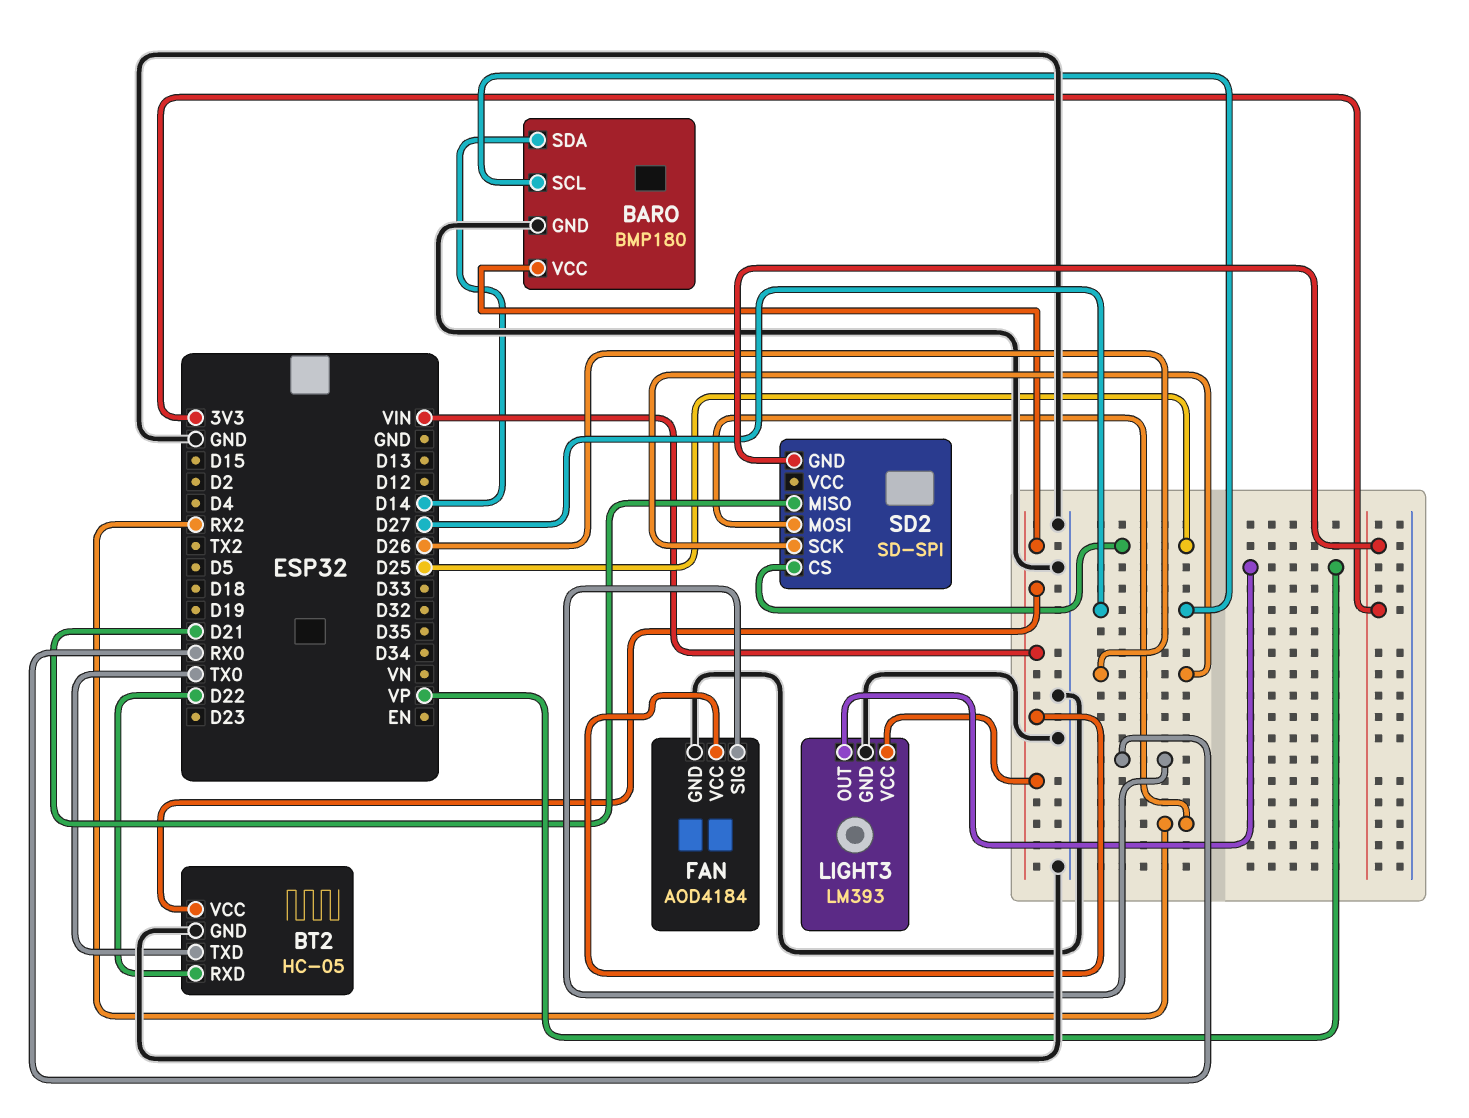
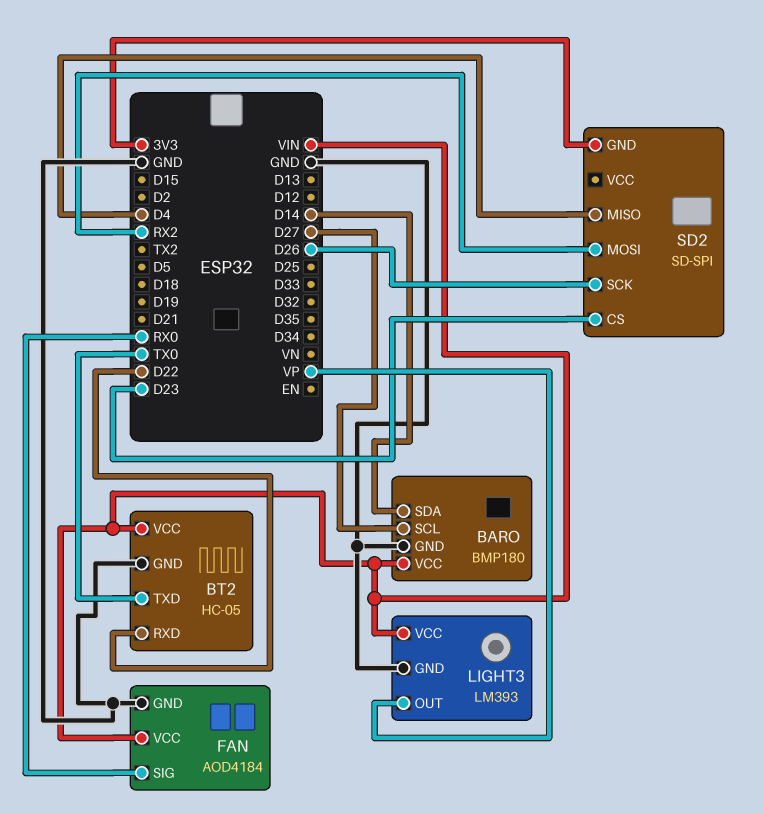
SD2 pin CS: D25 -> D23
SD2 pin MISO: D21 -> D4

